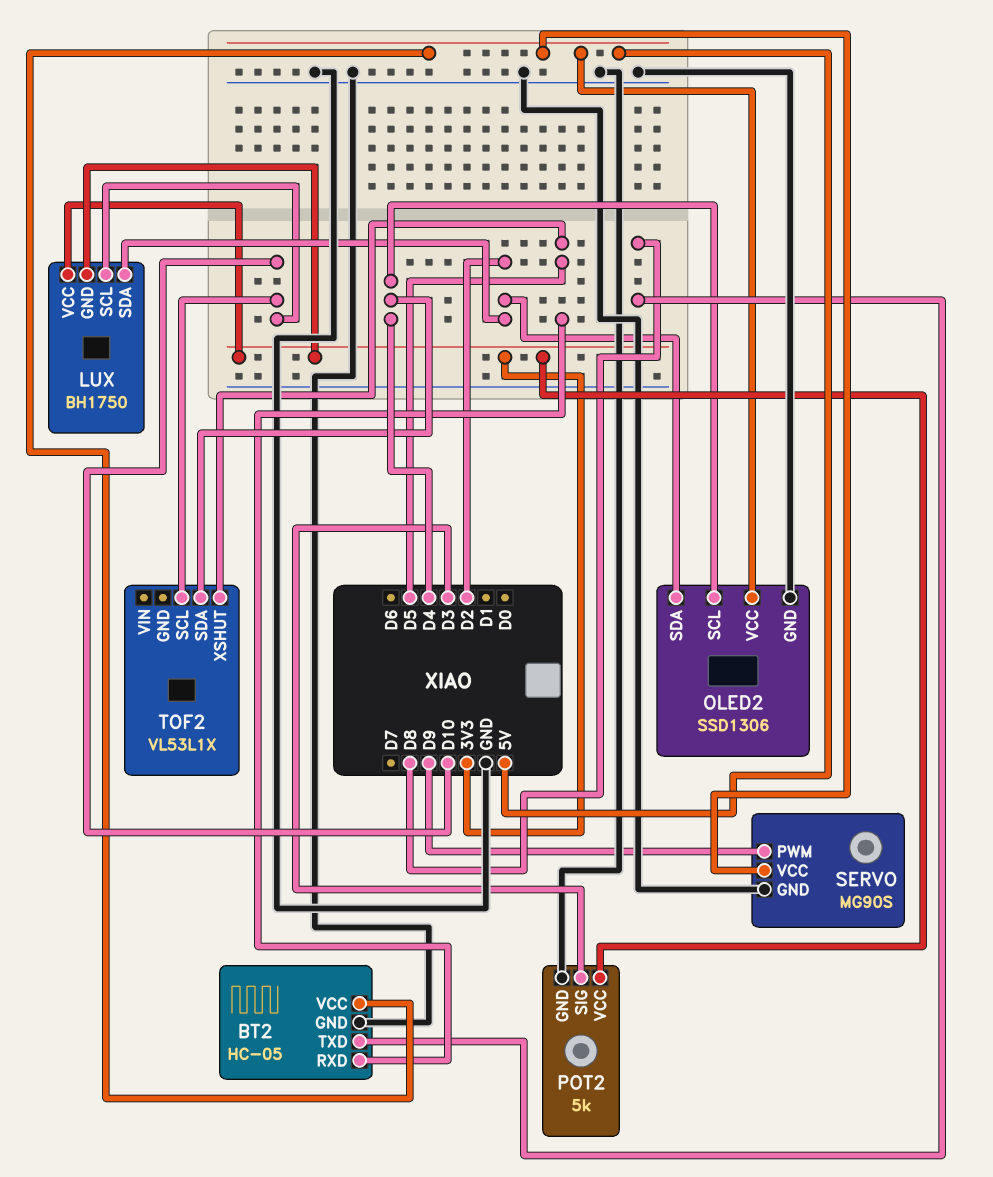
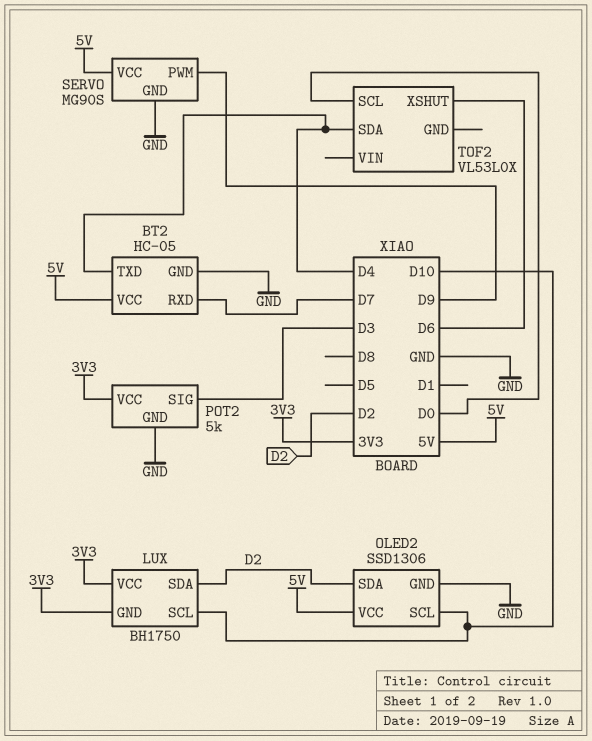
BT2 pin RXD: D5 -> D7
BT2 pin TXD: D8 -> D4
OLED2 pin SCL: D4 -> D10
TOF2: VL53L1X -> VL53L0X
TOF2 pin SCL: D10 -> D0
TOF2 pin XSHUT: D5 -> D6

